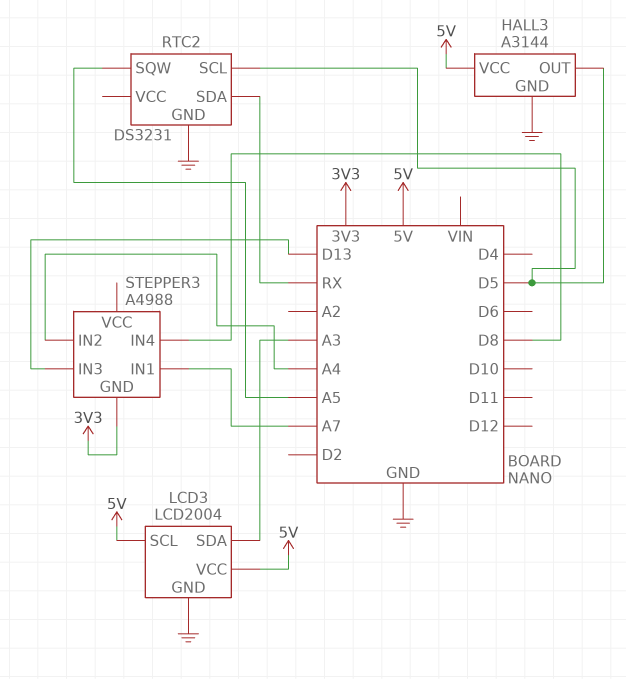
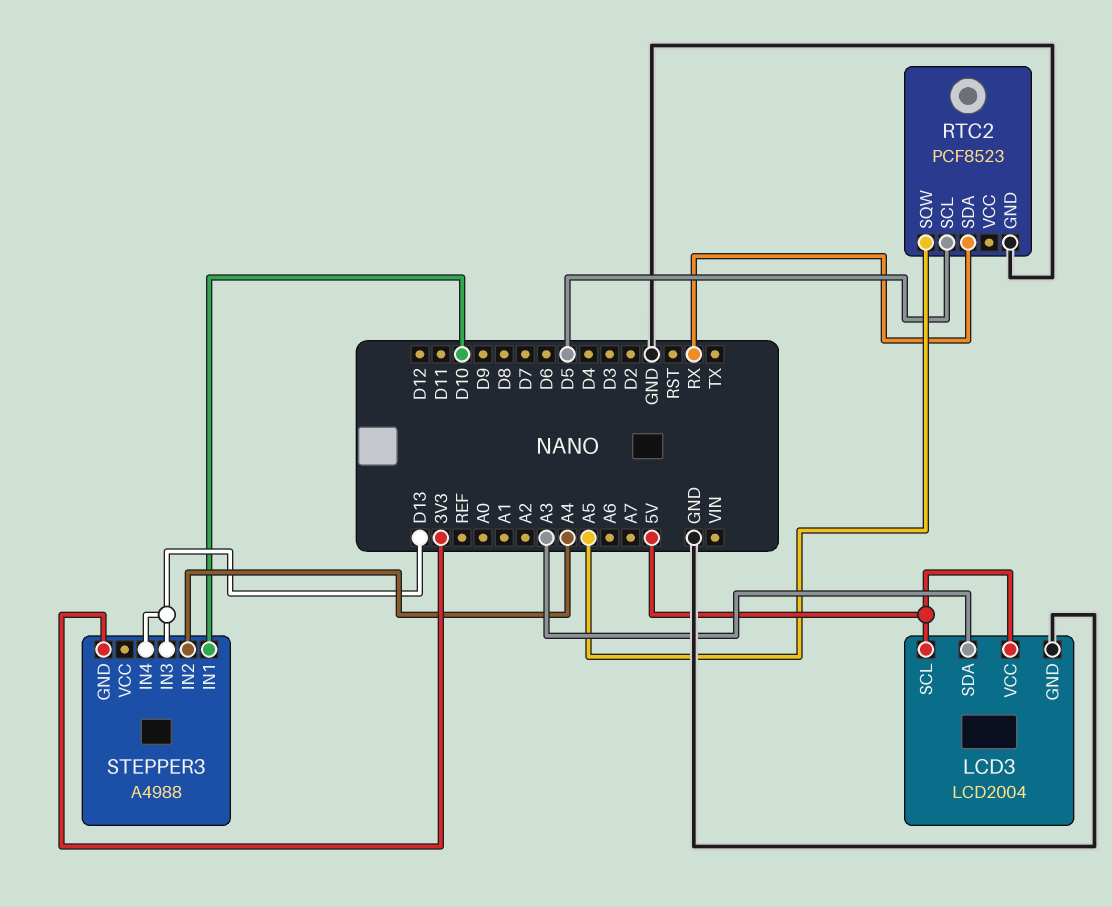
HALL3: A3144 -> none
HALL3 pin GND: GND -> none
HALL3 pin OUT: D5 -> none
HALL3 pin VCC: 5V -> none
RTC2: DS3231 -> PCF8523
STEPPER3 pin IN1: A7 -> D10
STEPPER3 pin IN4: D8 -> D13

